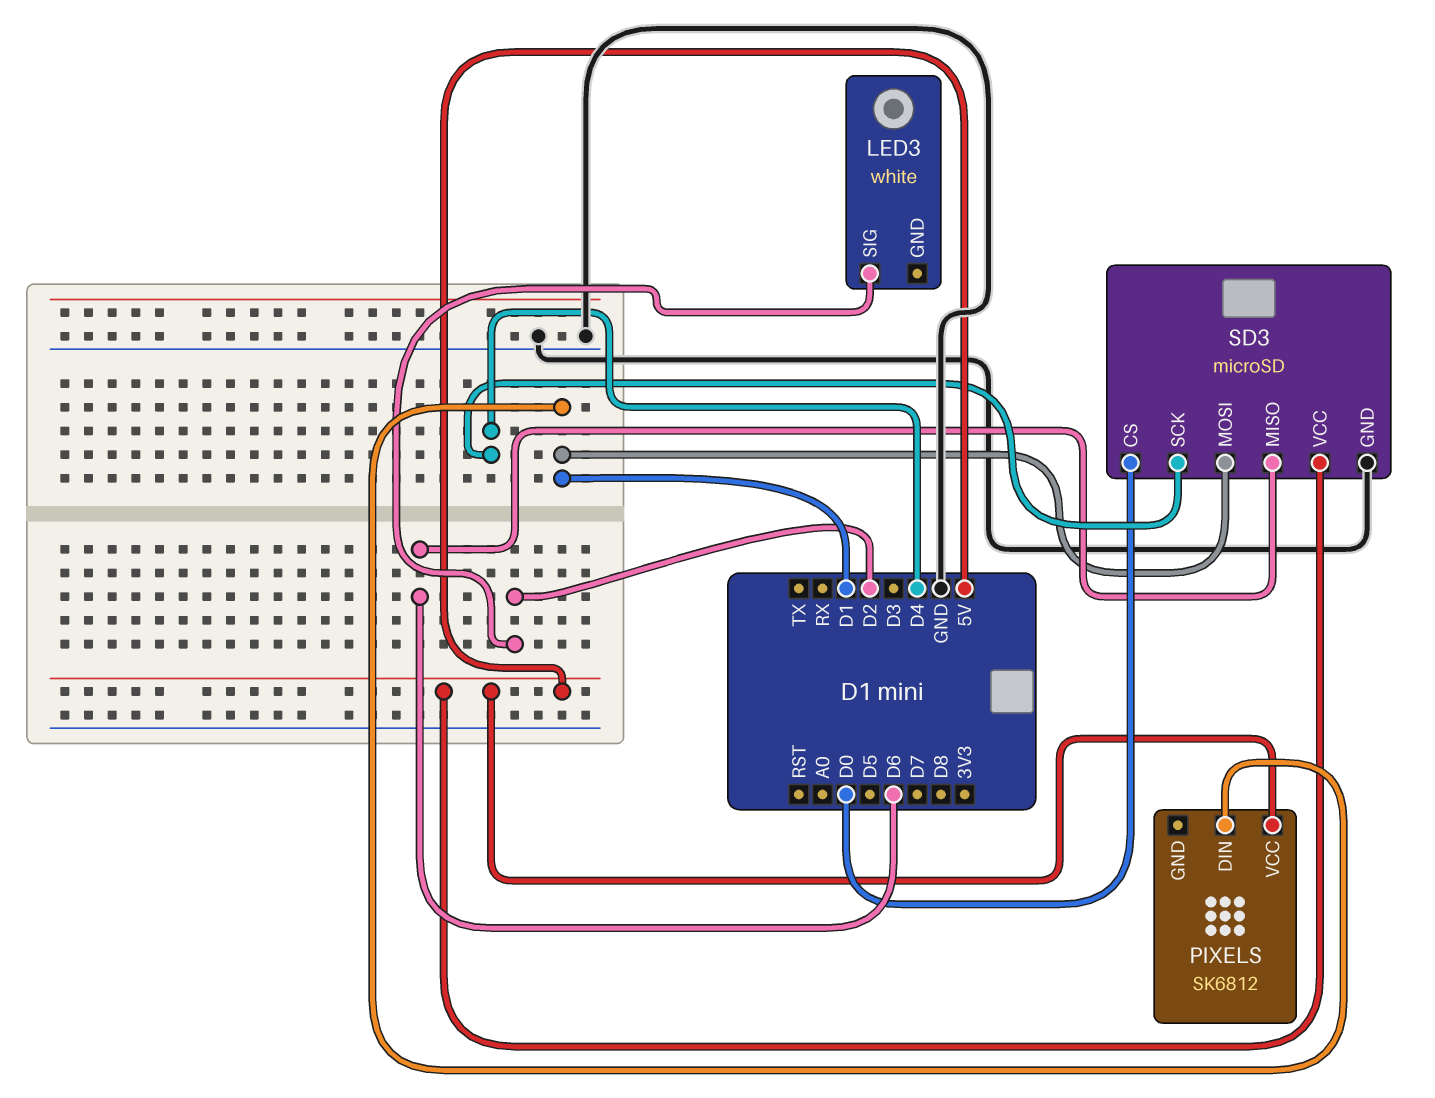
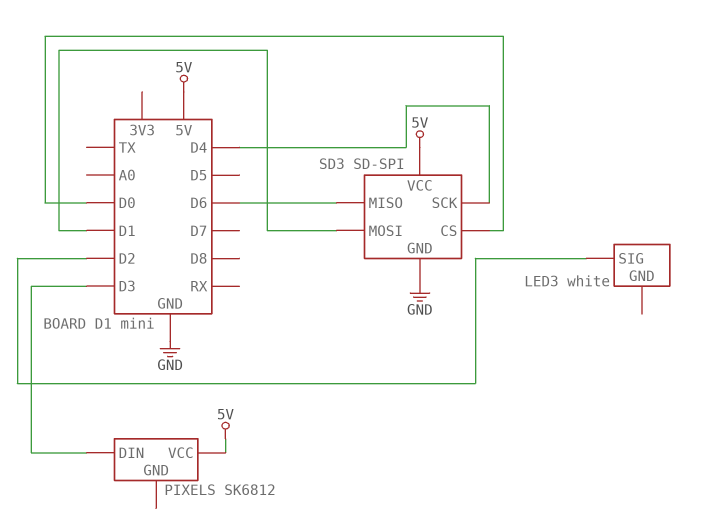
PIXELS pin DIN: D1 -> D3
SD3: microSD -> SD-SPI

